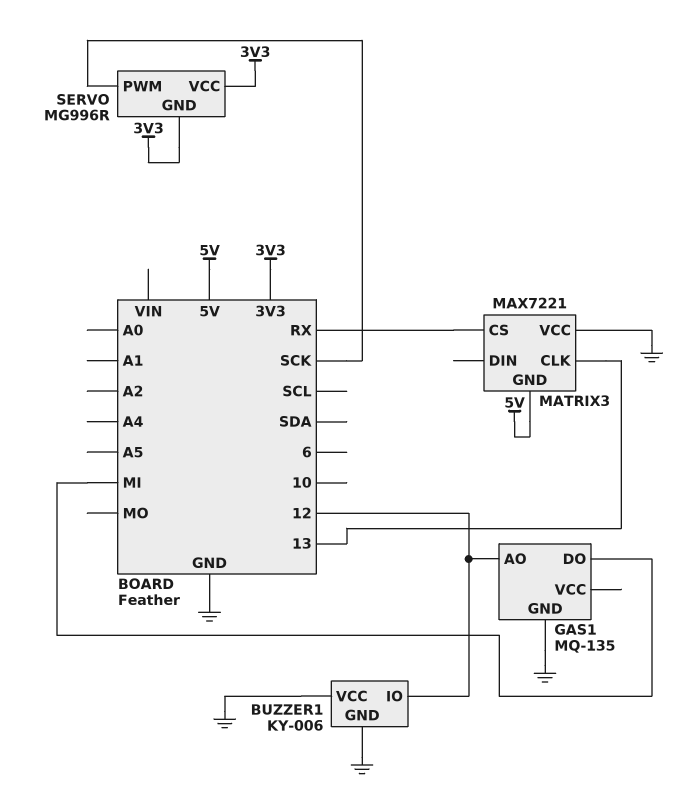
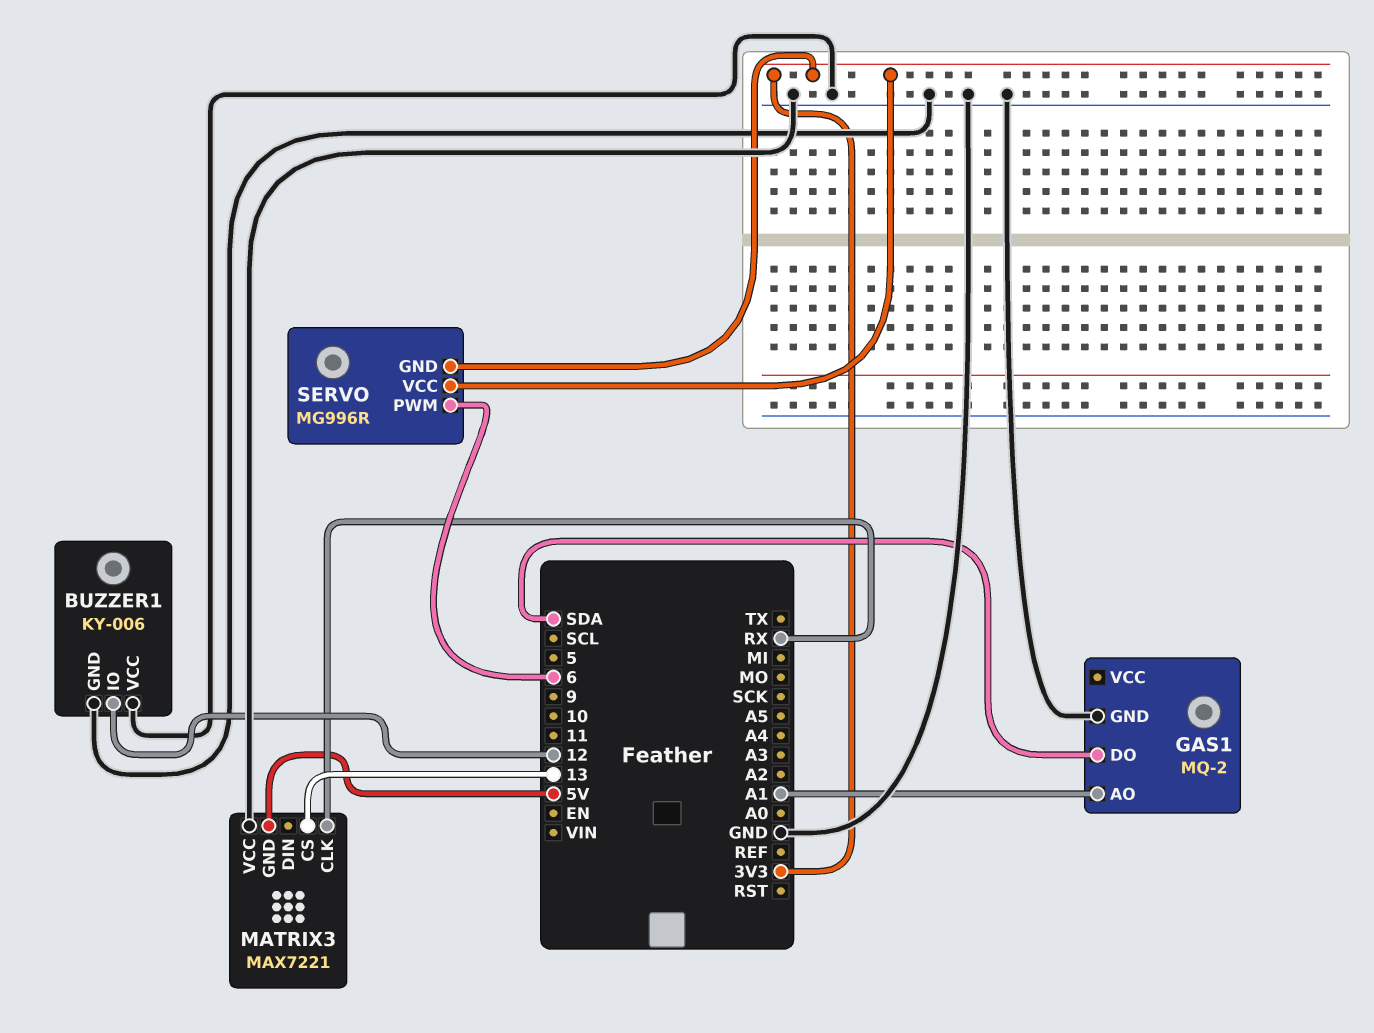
GAS1: MQ-135 -> MQ-2
GAS1 pin AO: 12 -> A1
GAS1 pin DO: MI -> SDA
MATRIX3 pin CLK: 13 -> RX
MATRIX3 pin CS: RX -> 13
SERVO pin PWM: SCK -> 6

